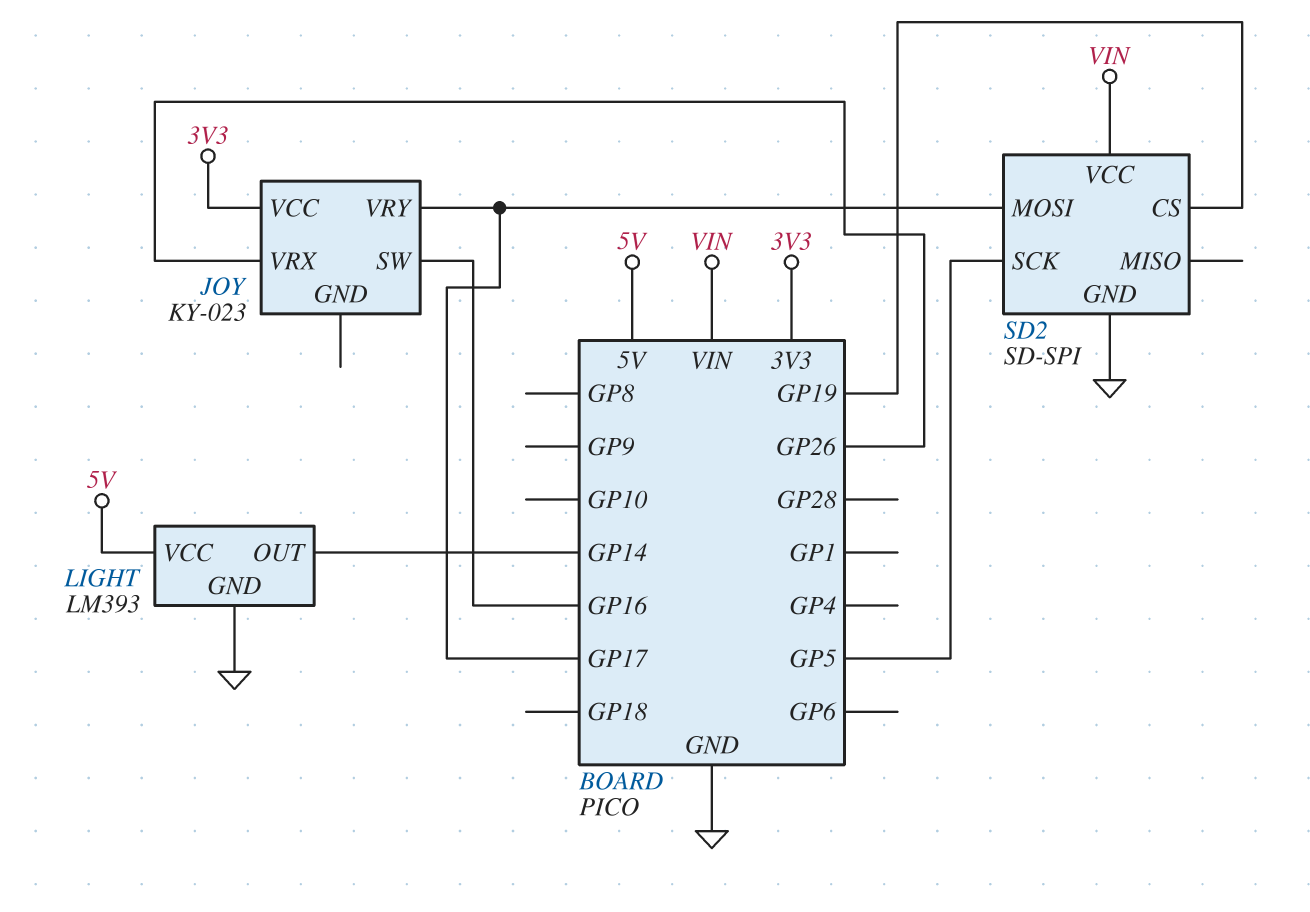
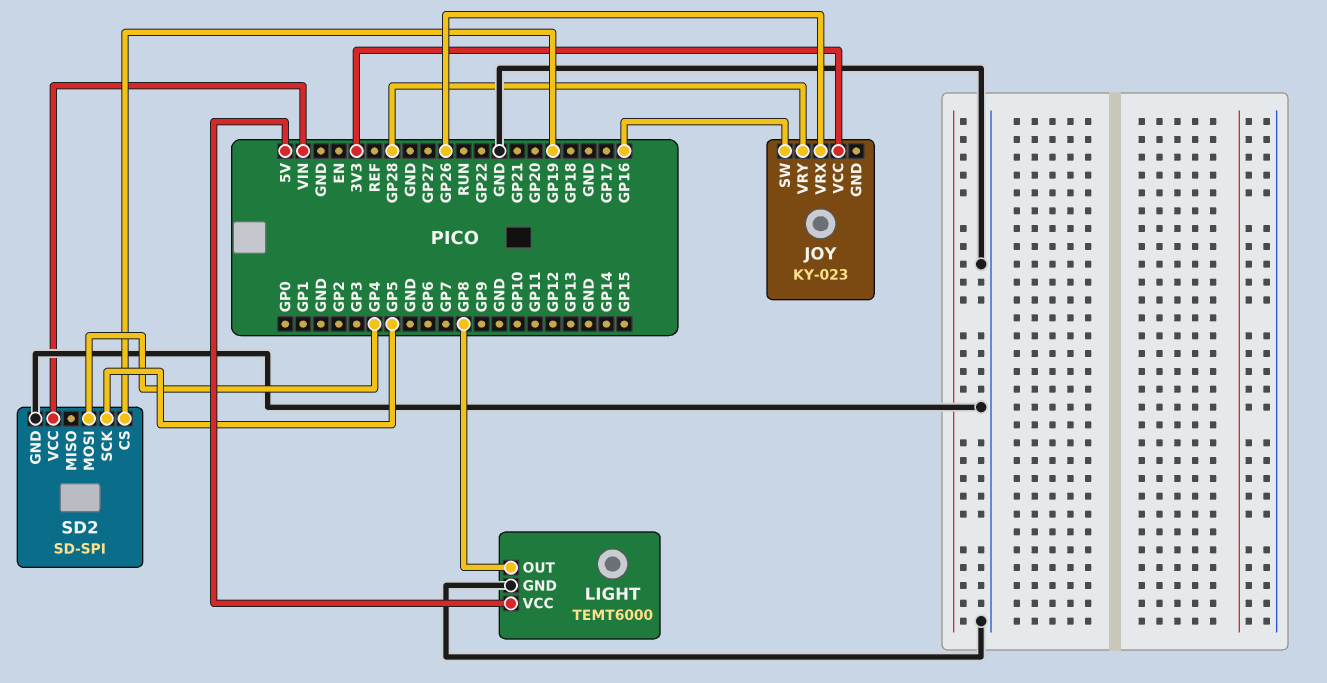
JOY pin VRY: GP17 -> GP28
LIGHT: LM393 -> TEMT6000
LIGHT pin OUT: GP14 -> GP8
SD2 pin MOSI: GP17 -> GP4

